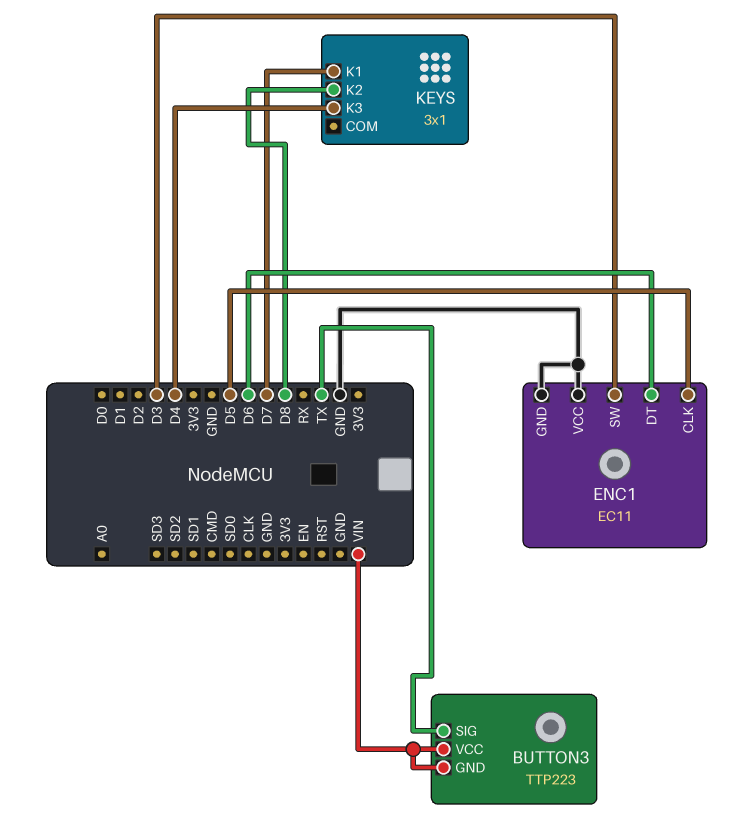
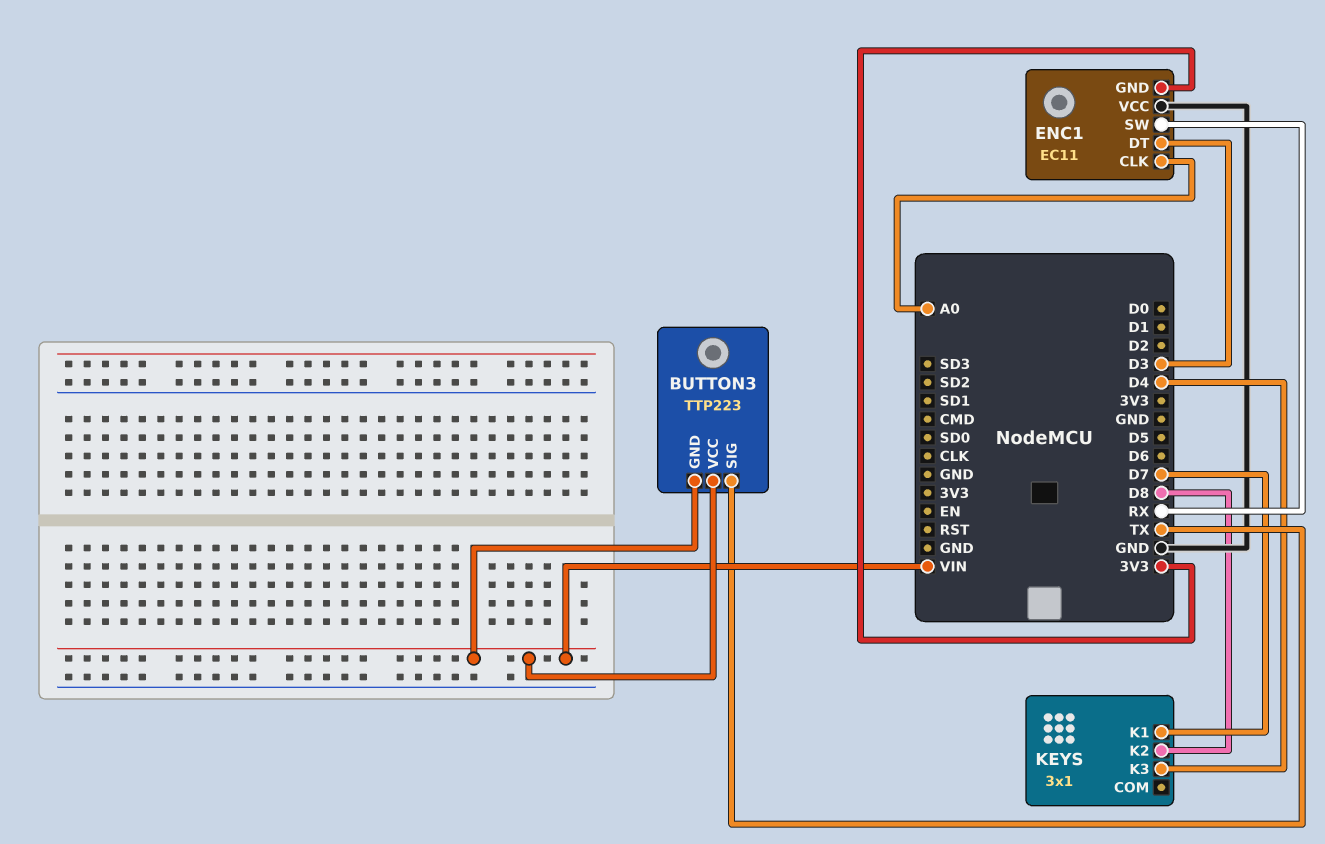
ENC1 pin CLK: D5 -> A0
ENC1 pin DT: D6 -> D3
ENC1 pin GND: GND -> 3V3
ENC1 pin SW: D3 -> RX

